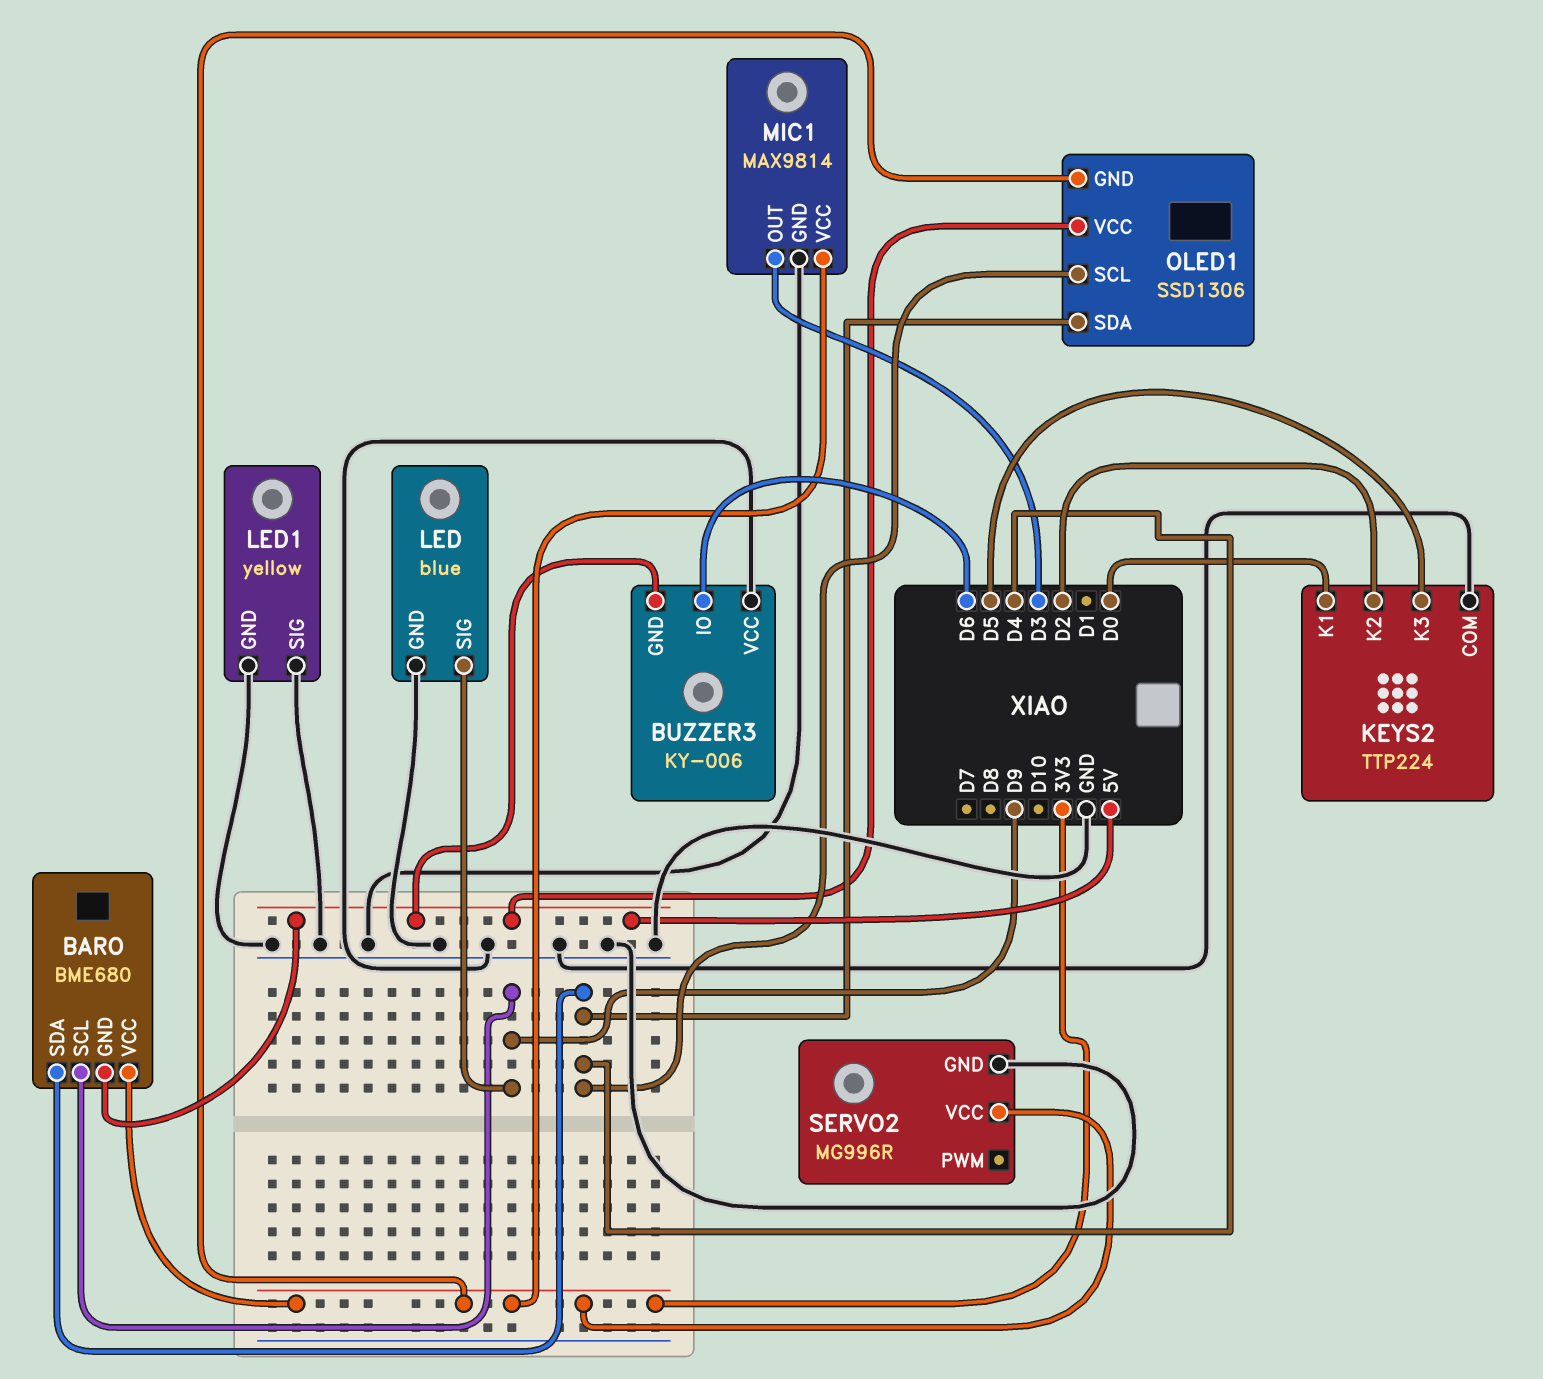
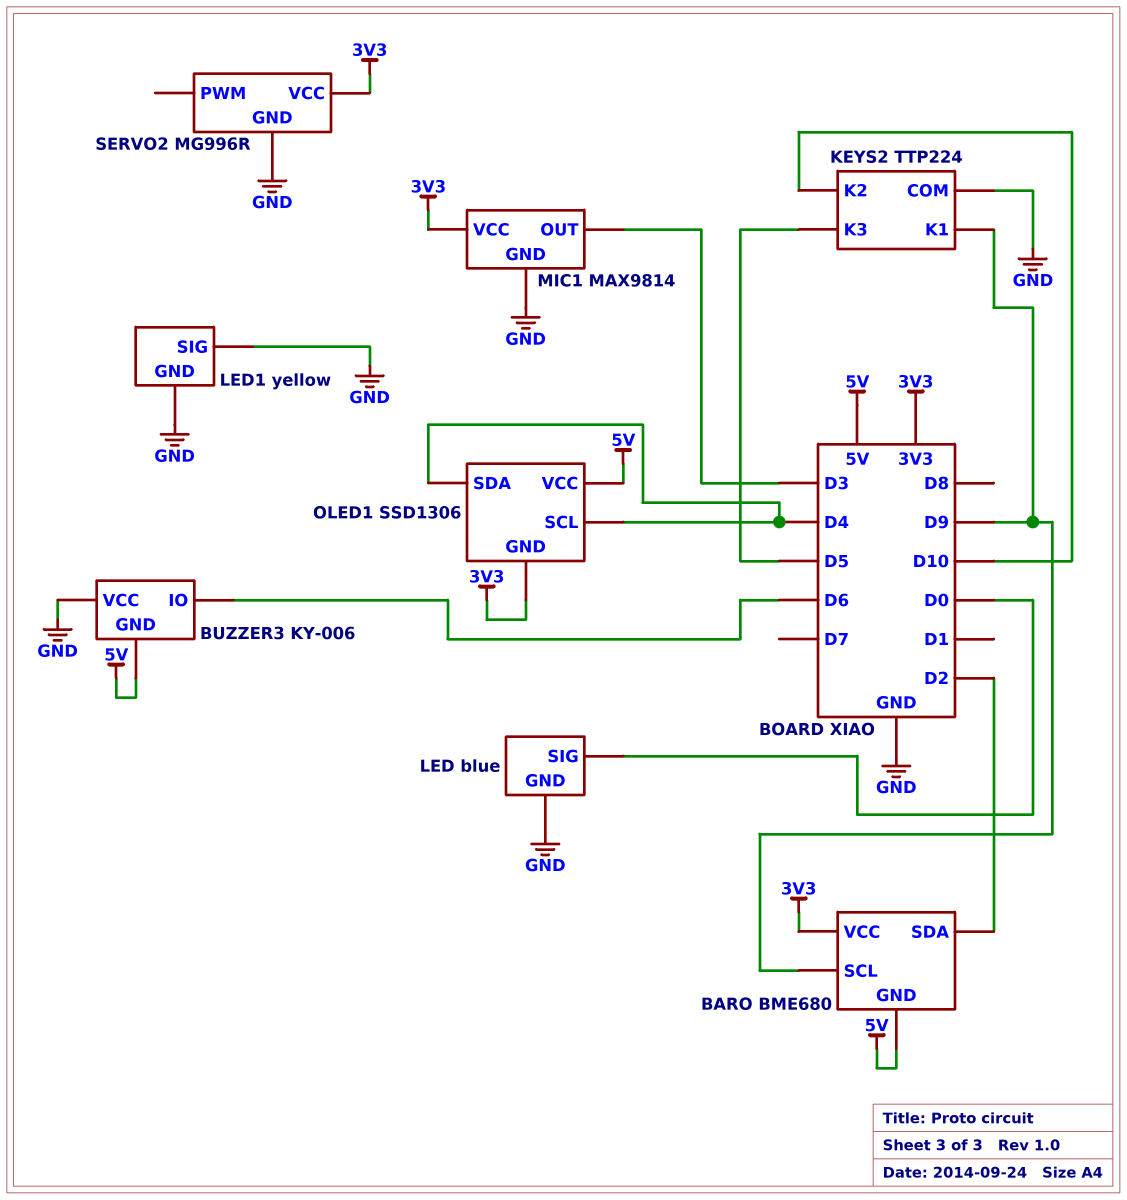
BARO pin SDA: D4 -> D2
KEYS2 pin K1: D0 -> D9
KEYS2 pin K2: D2 -> D10
LED pin SIG: D9 -> D0

